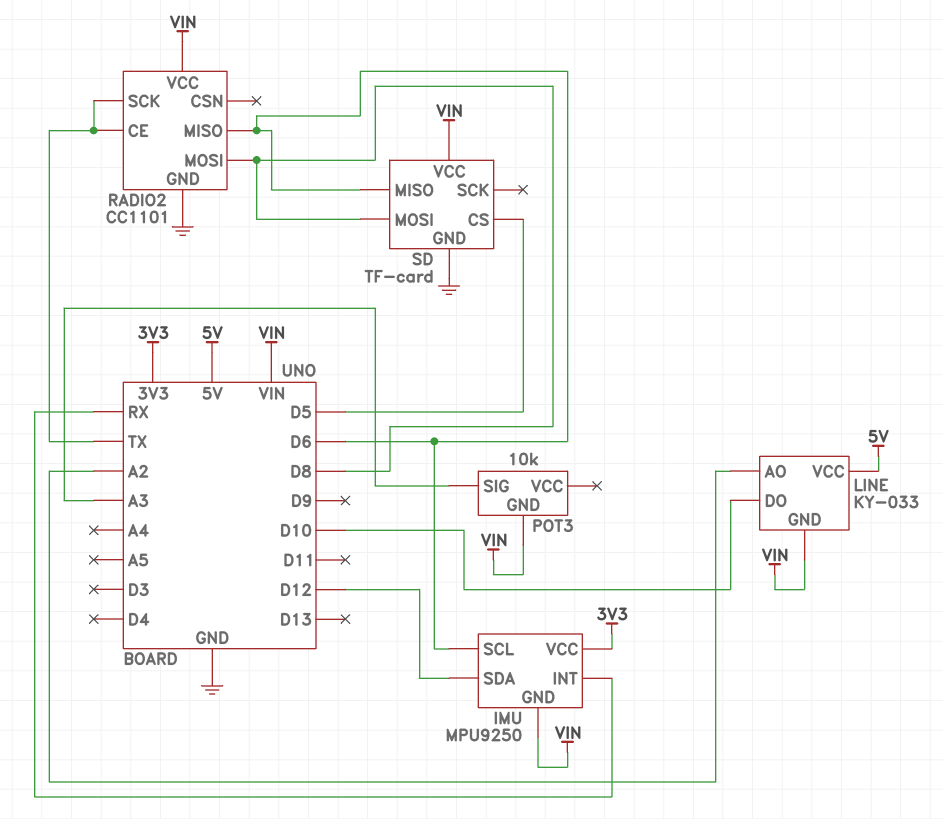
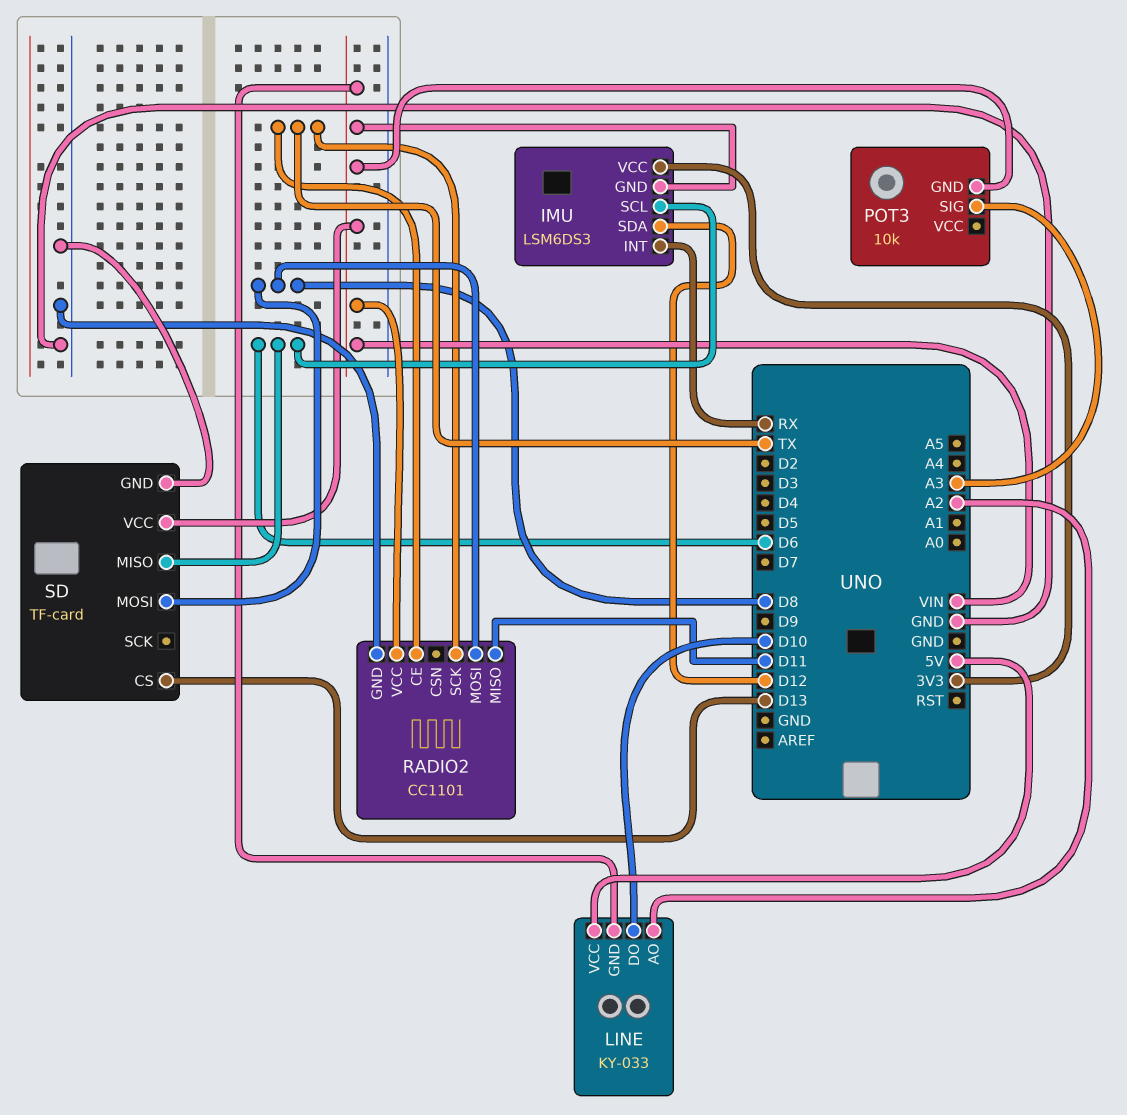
IMU: MPU9250 -> LSM6DS3
RADIO2 pin MISO: D6 -> D11
SD pin CS: D5 -> D13

